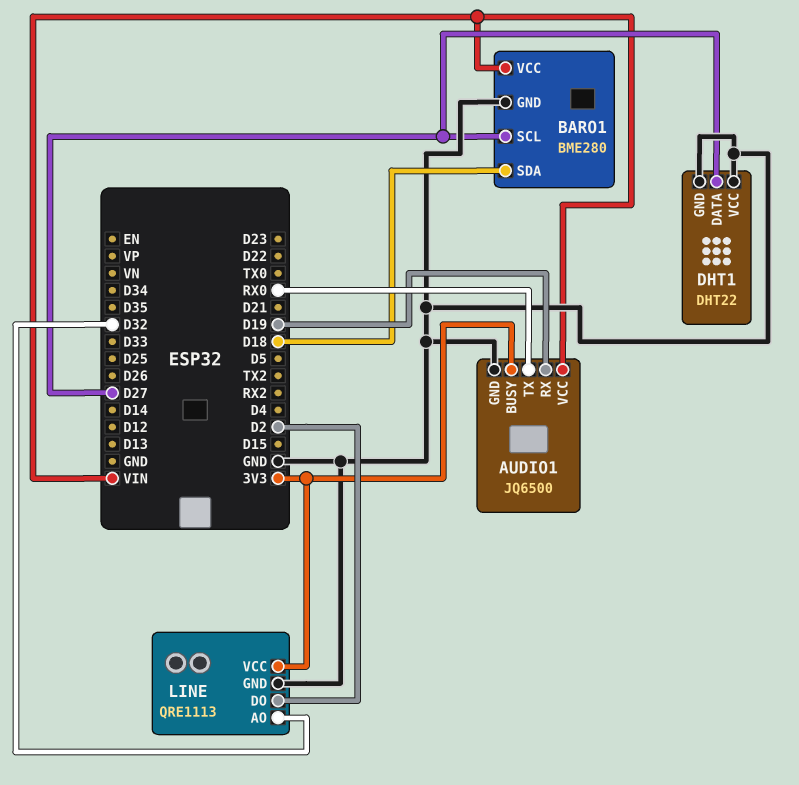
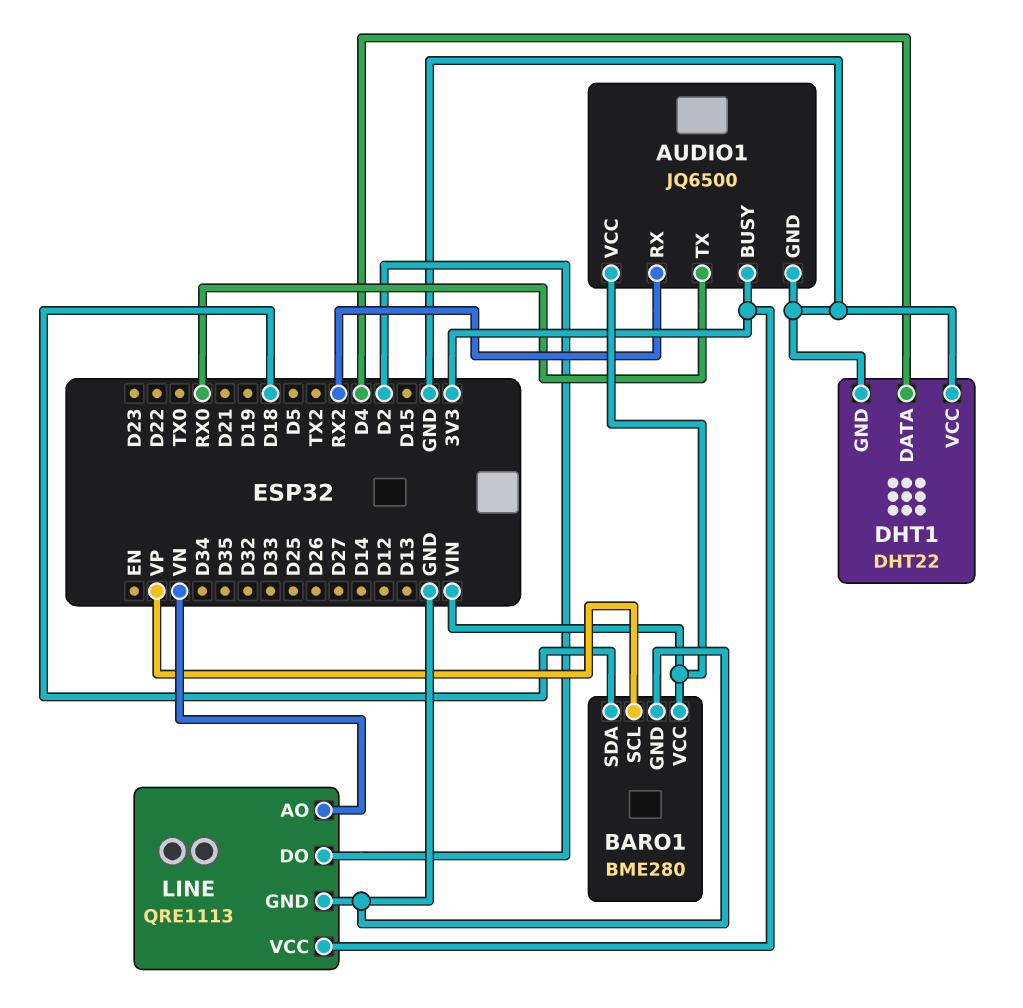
AUDIO1 pin RX: D19 -> RX2
BARO1 pin SCL: D27 -> VP
DHT1 pin DATA: D27 -> D4
LINE pin AO: D32 -> VN

